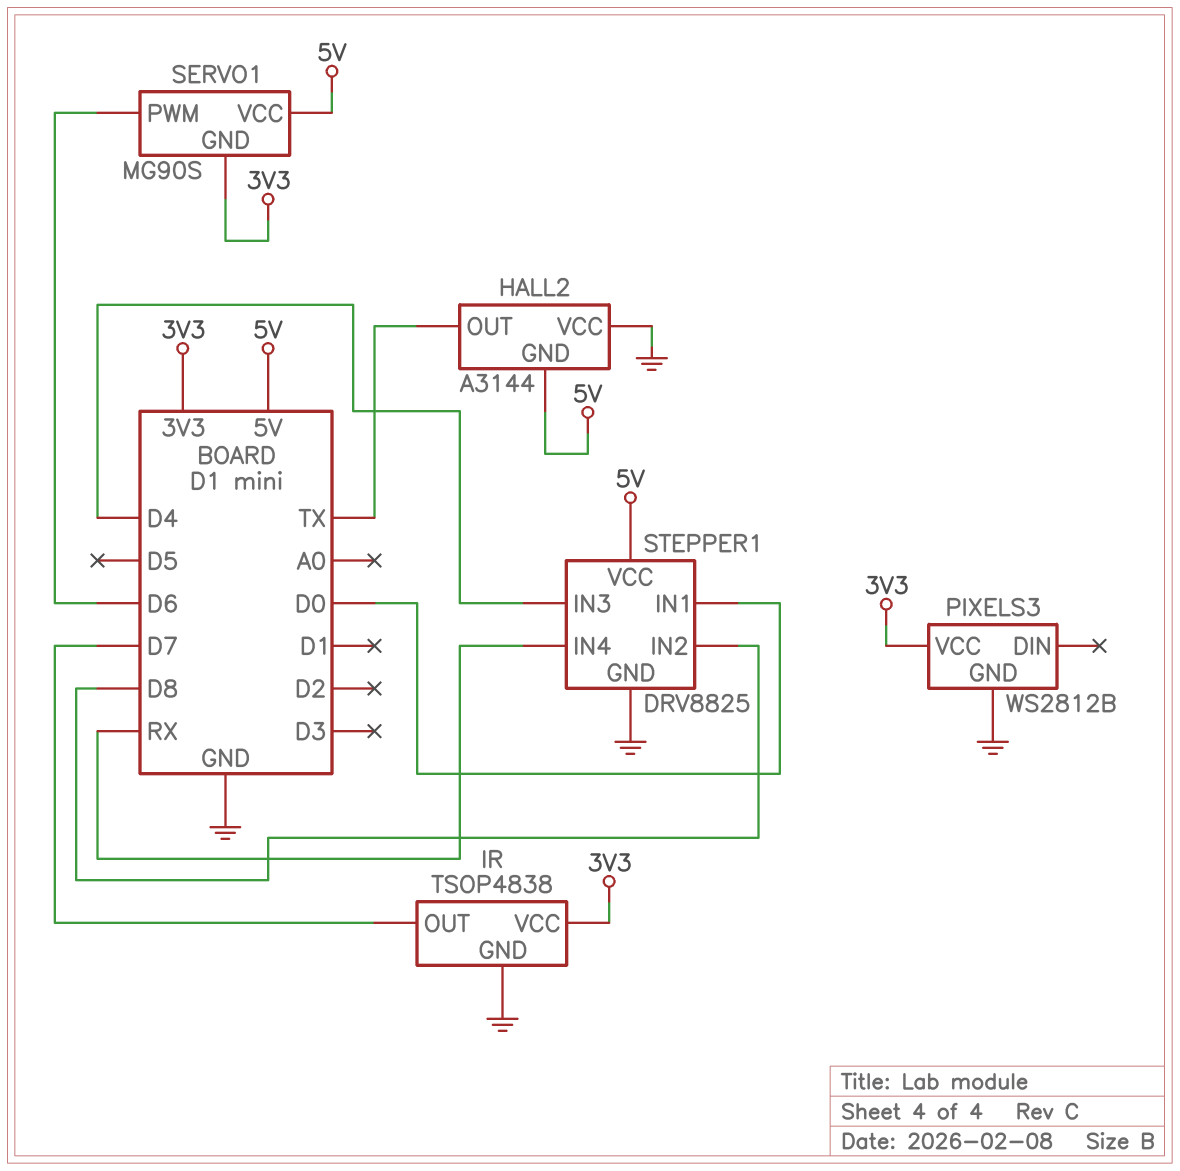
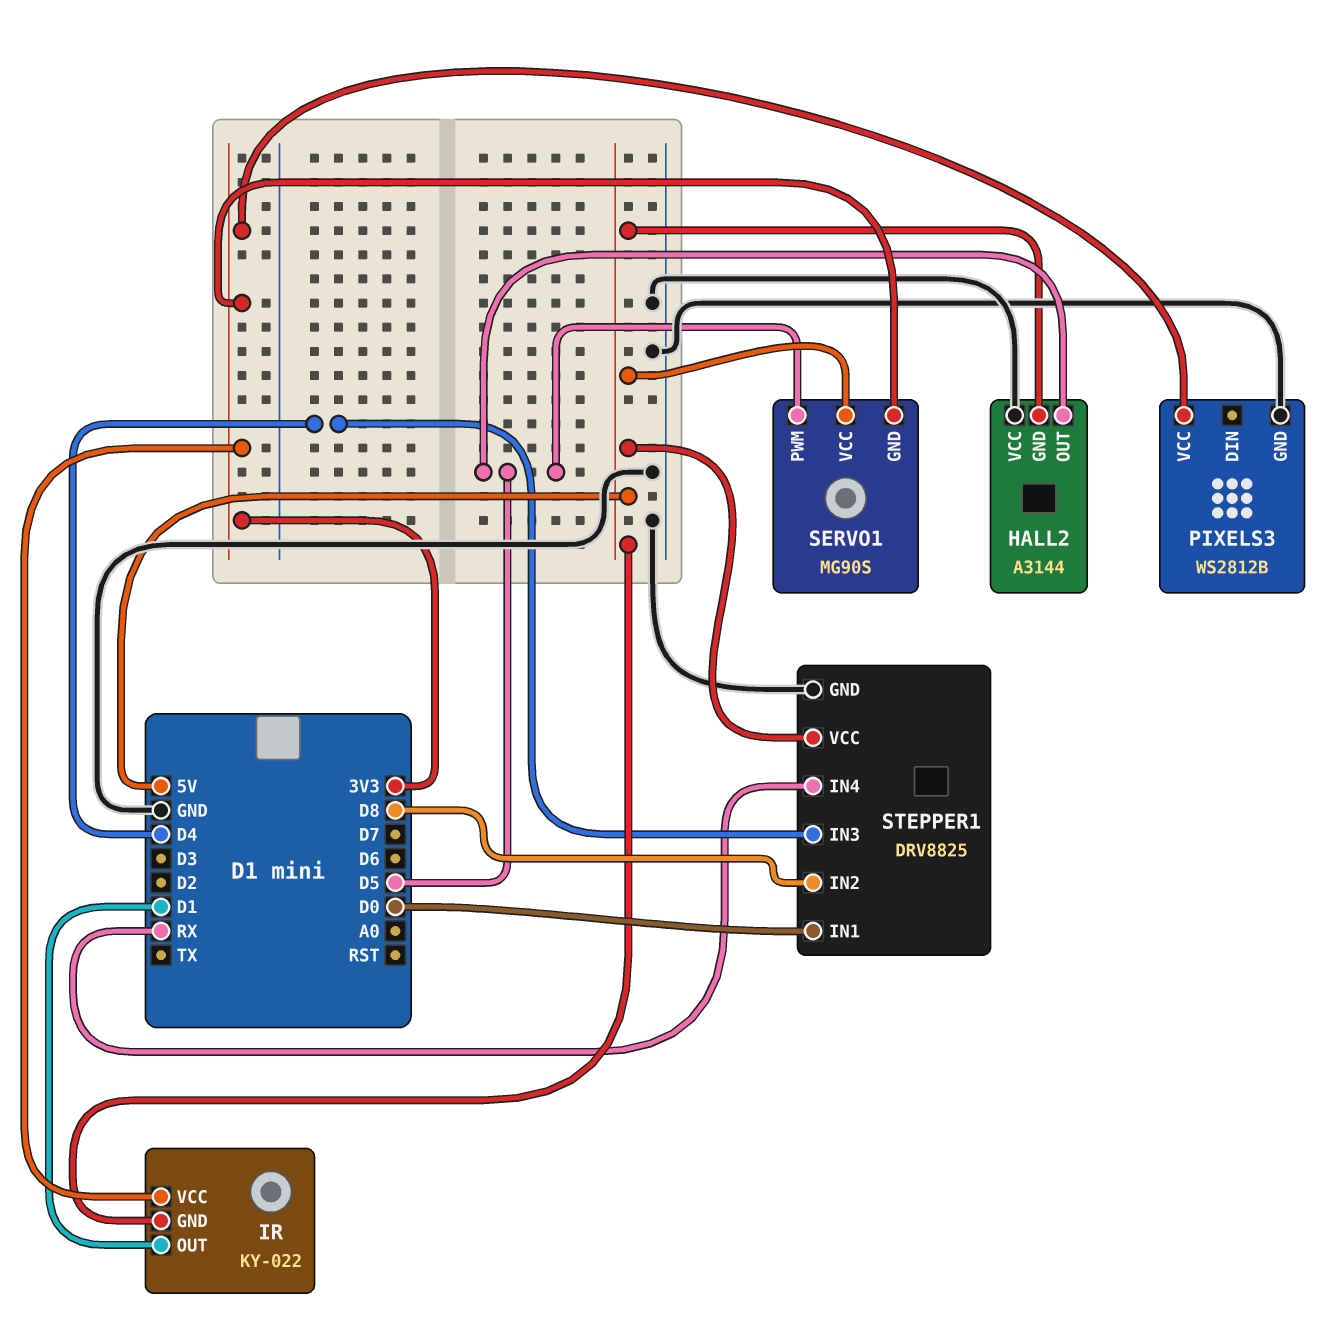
HALL2 pin OUT: TX -> D5
IR: TSOP4838 -> KY-022
IR pin GND: GND -> 5V
IR pin OUT: D7 -> D1
SERVO1 pin PWM: D6 -> D5

